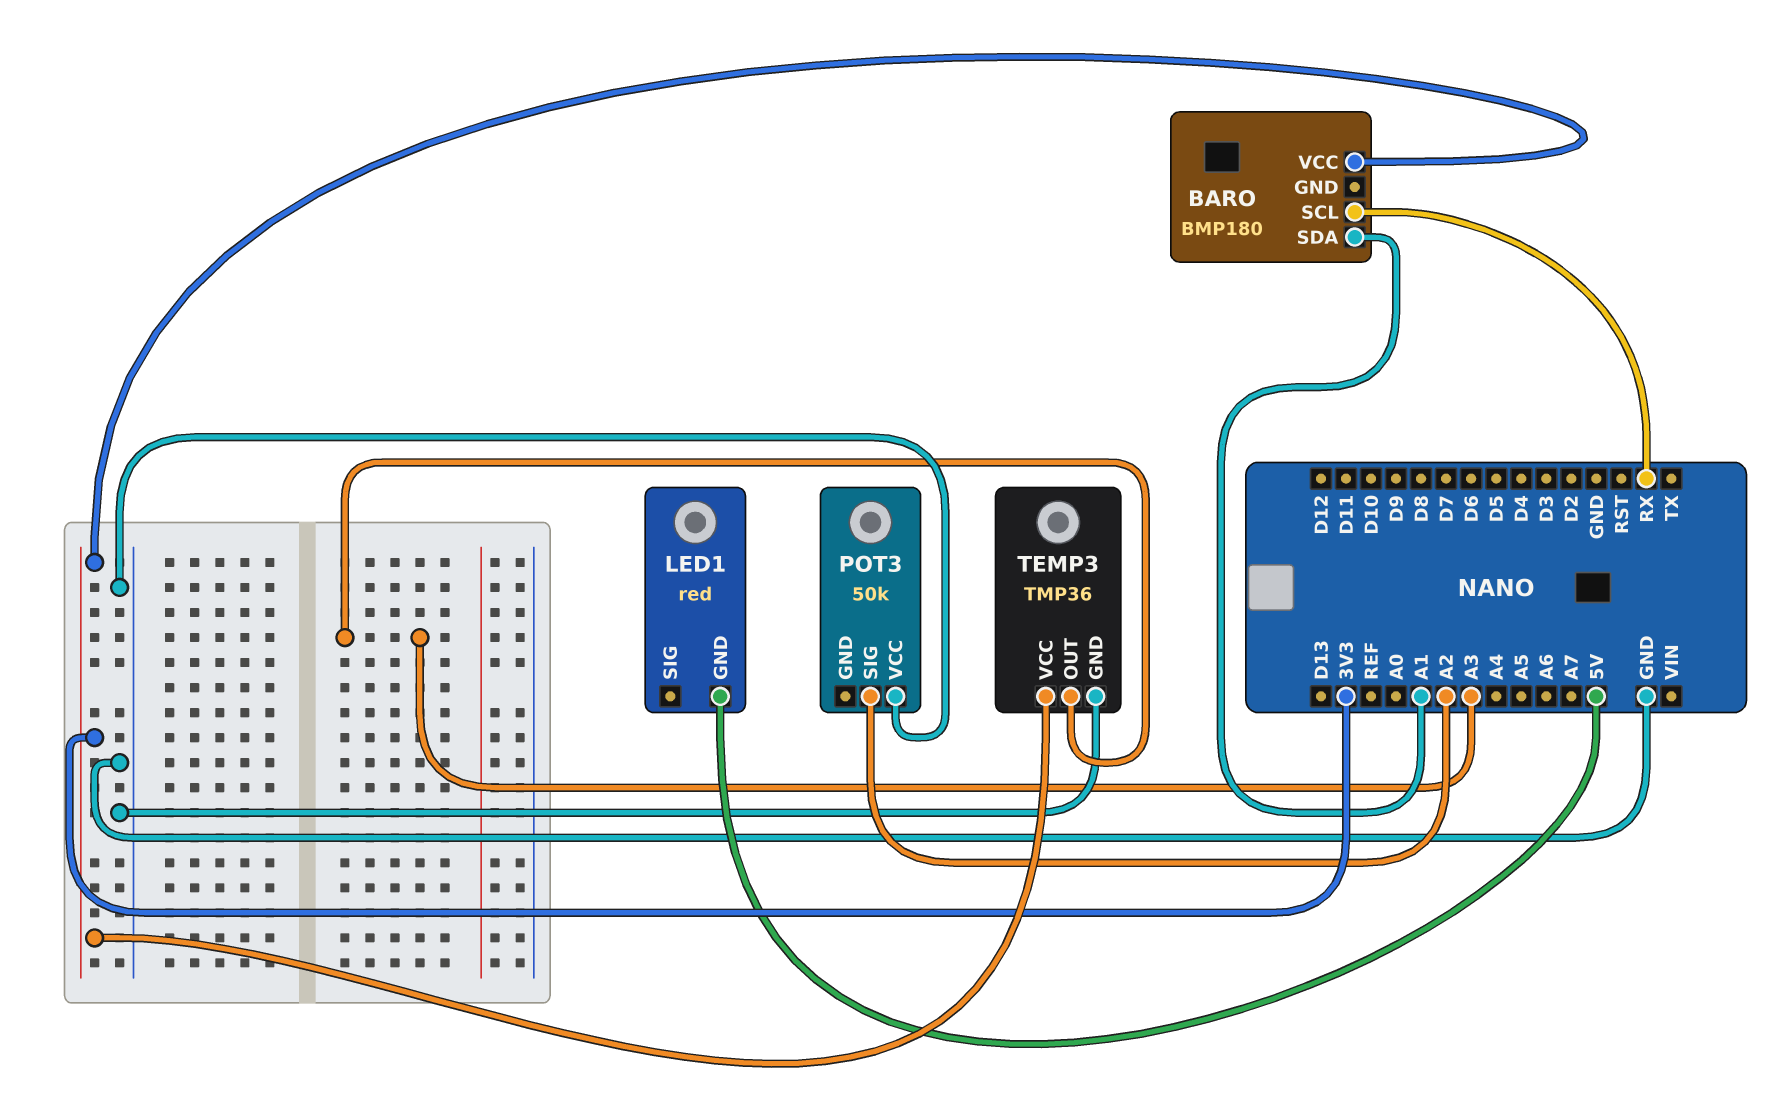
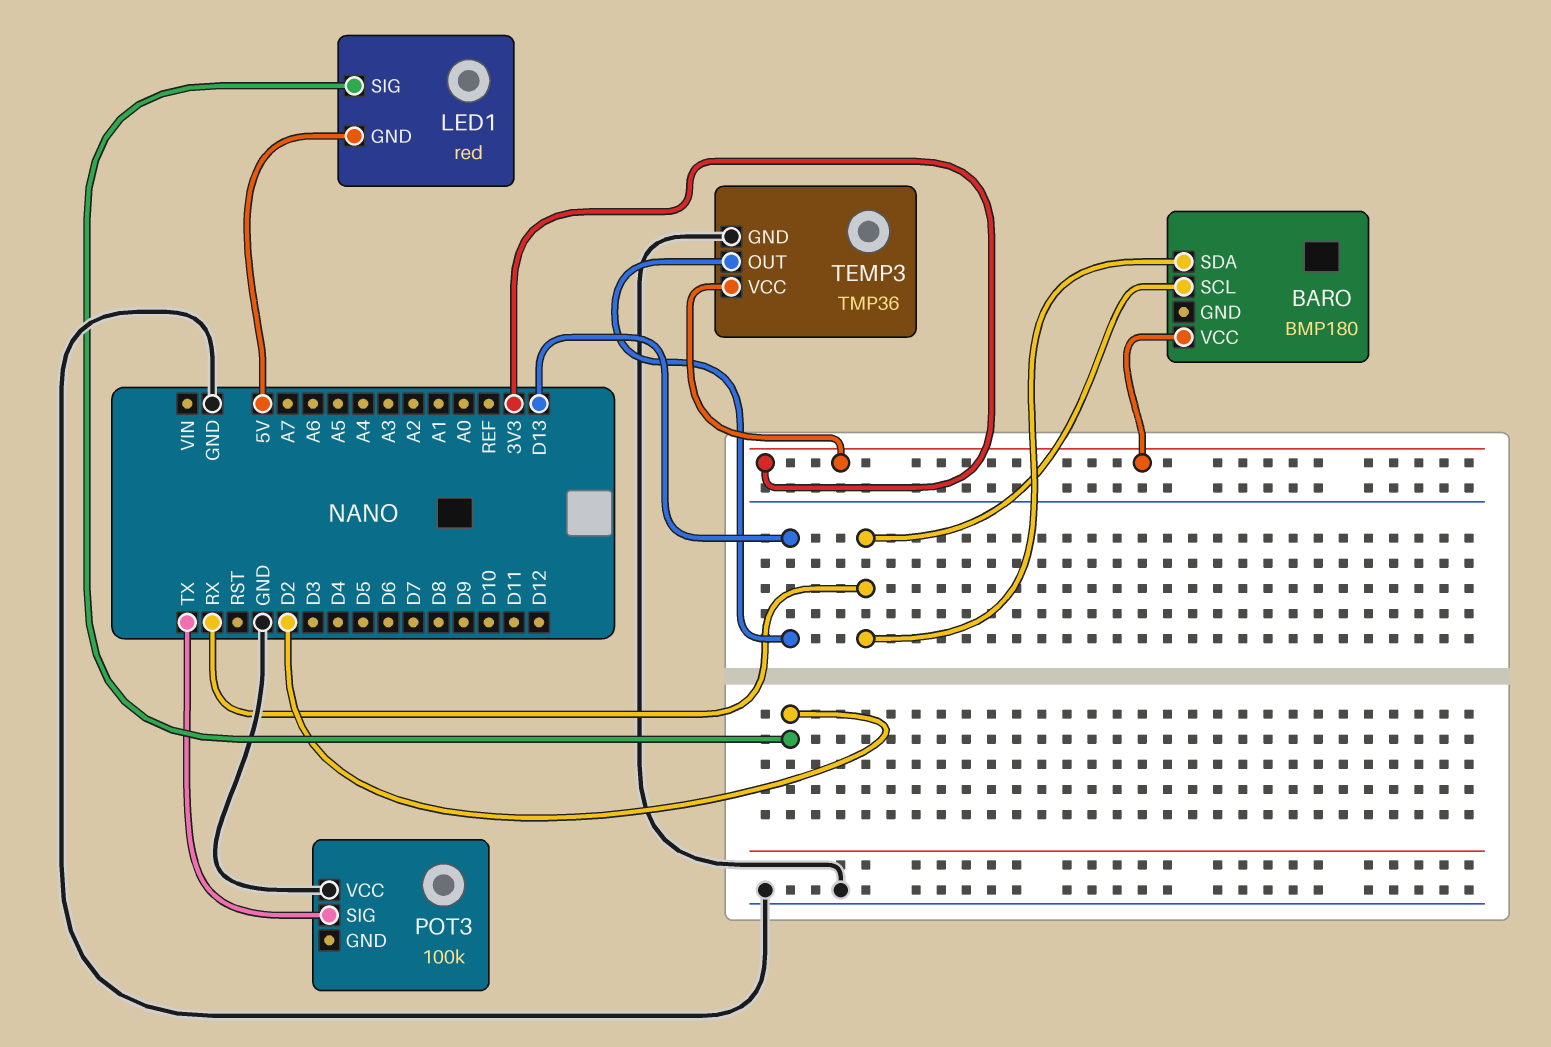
BARO pin SDA: A1 -> RX
LED1 pin SIG: none -> D2
POT3: 50k -> 100k
POT3 pin SIG: A2 -> TX
TEMP3 pin OUT: A3 -> D13

